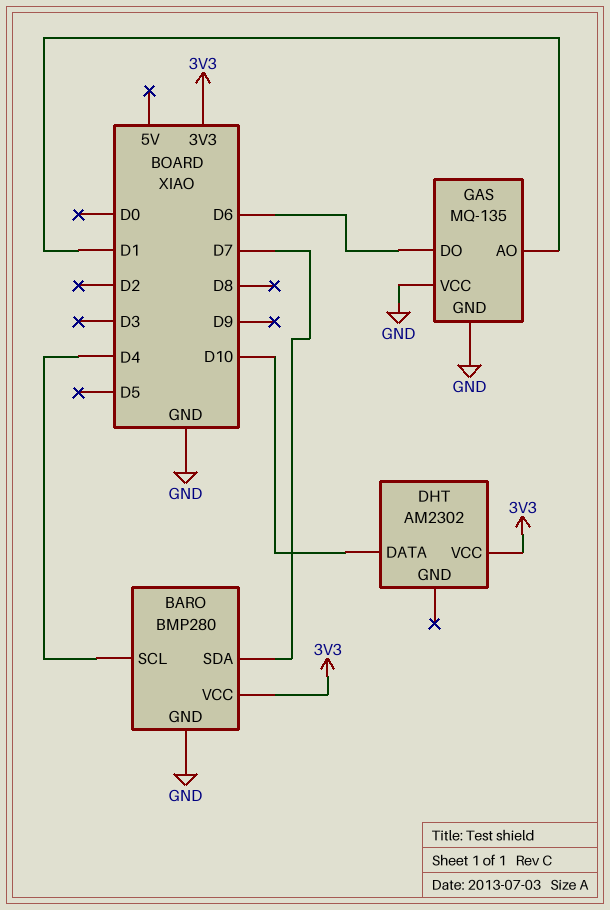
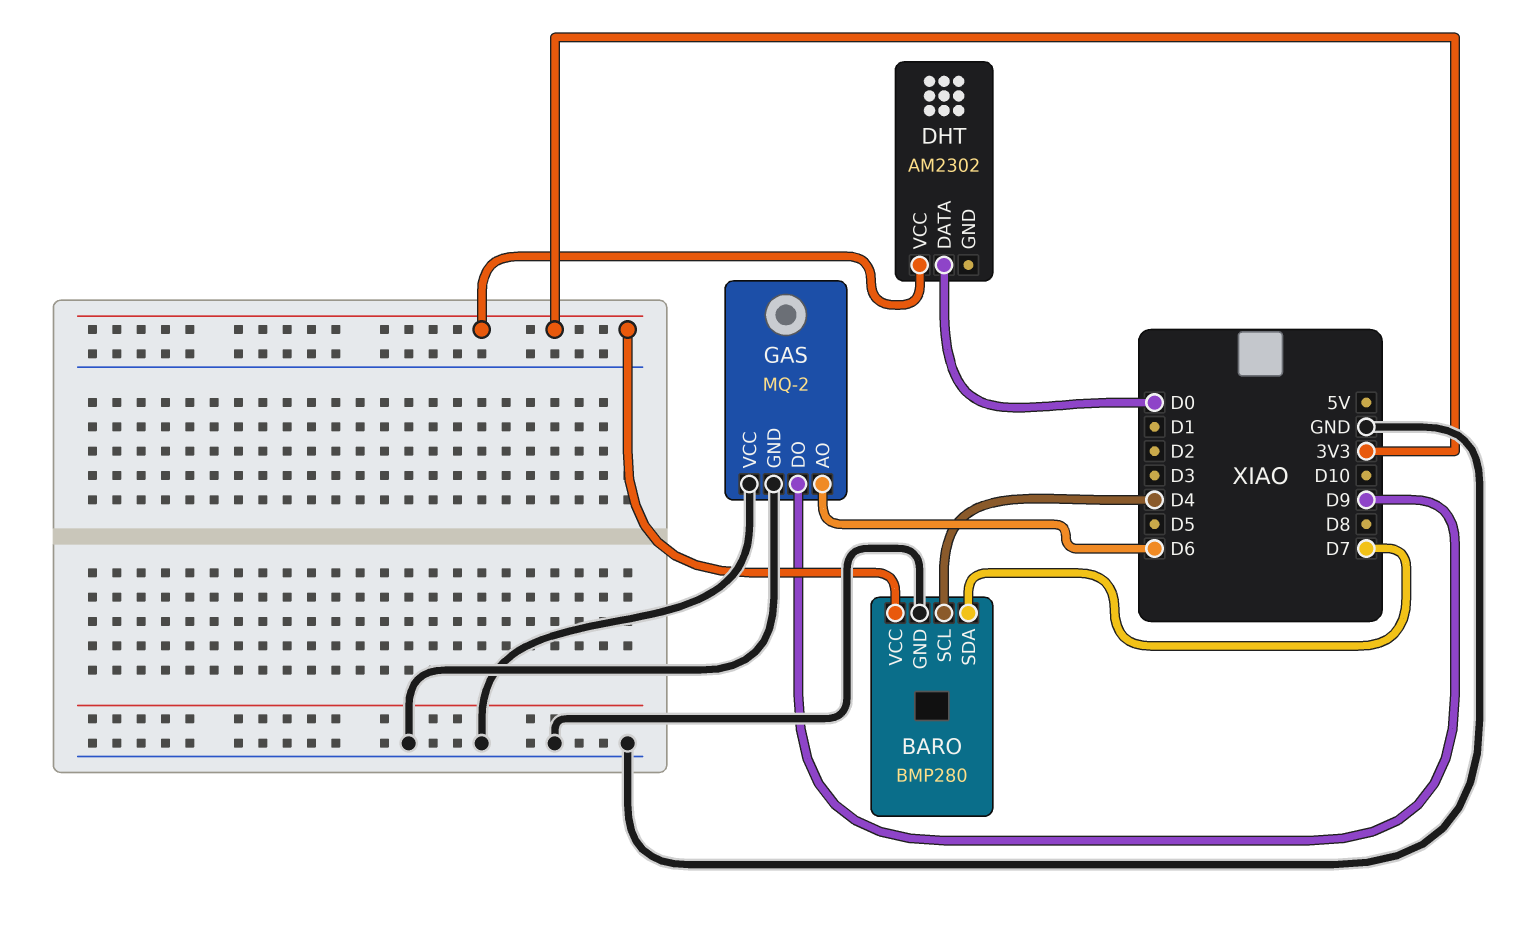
DHT pin DATA: D10 -> D0
GAS: MQ-135 -> MQ-2
GAS pin AO: D1 -> D6
GAS pin DO: D6 -> D9

